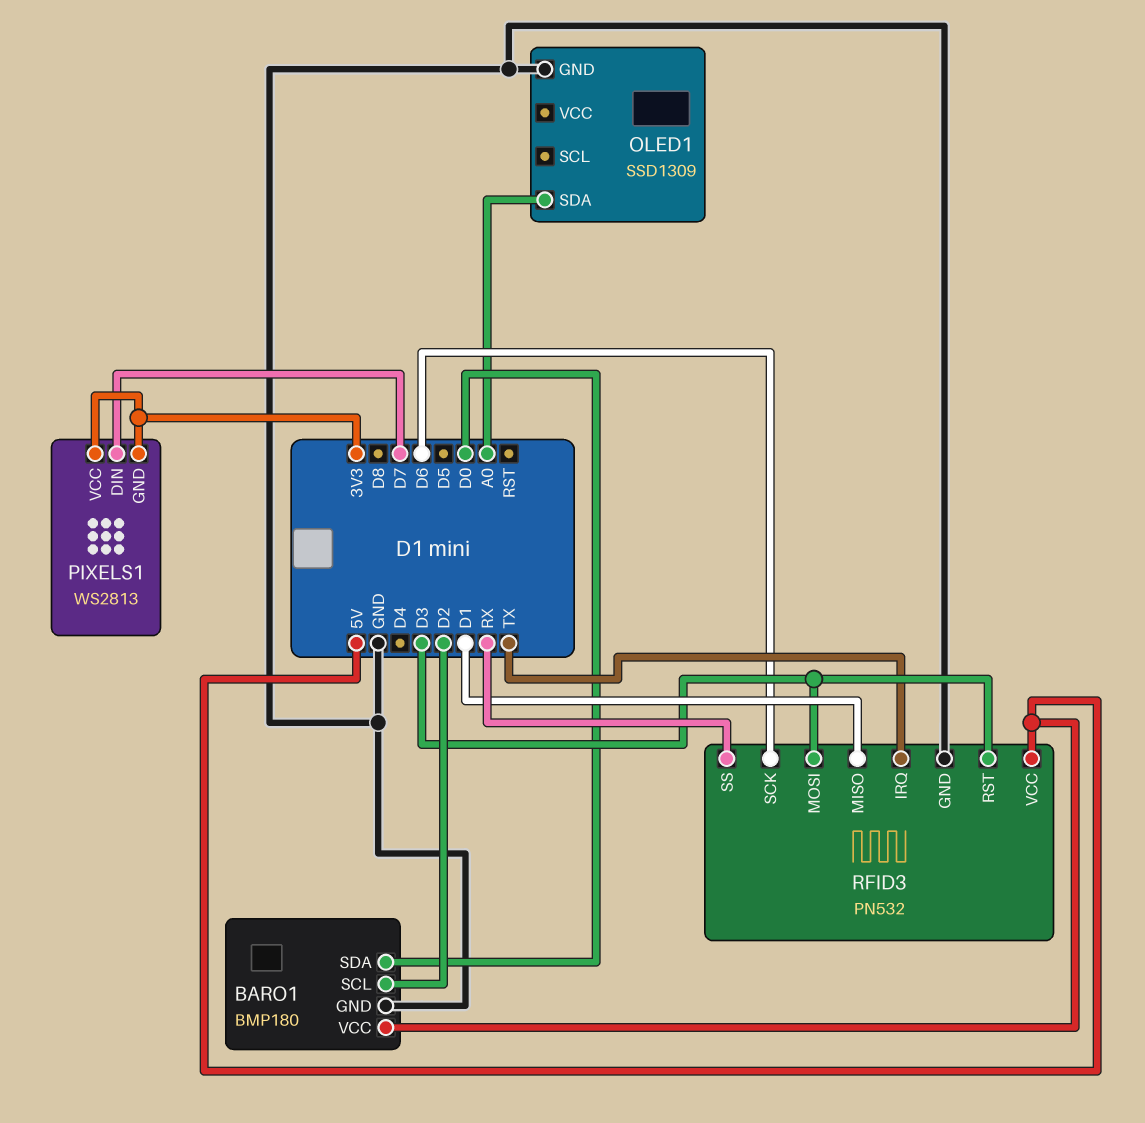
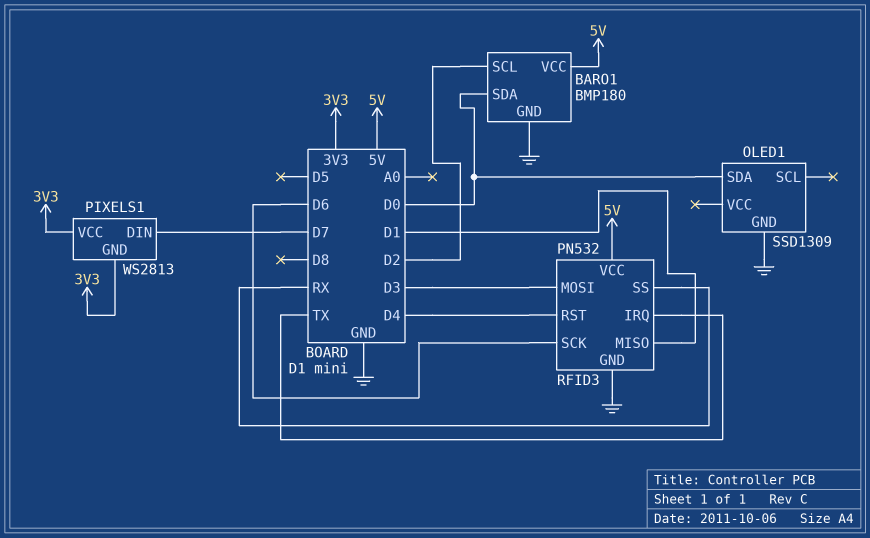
OLED1 pin SDA: A0 -> D0
RFID3 pin RST: D3 -> D4

